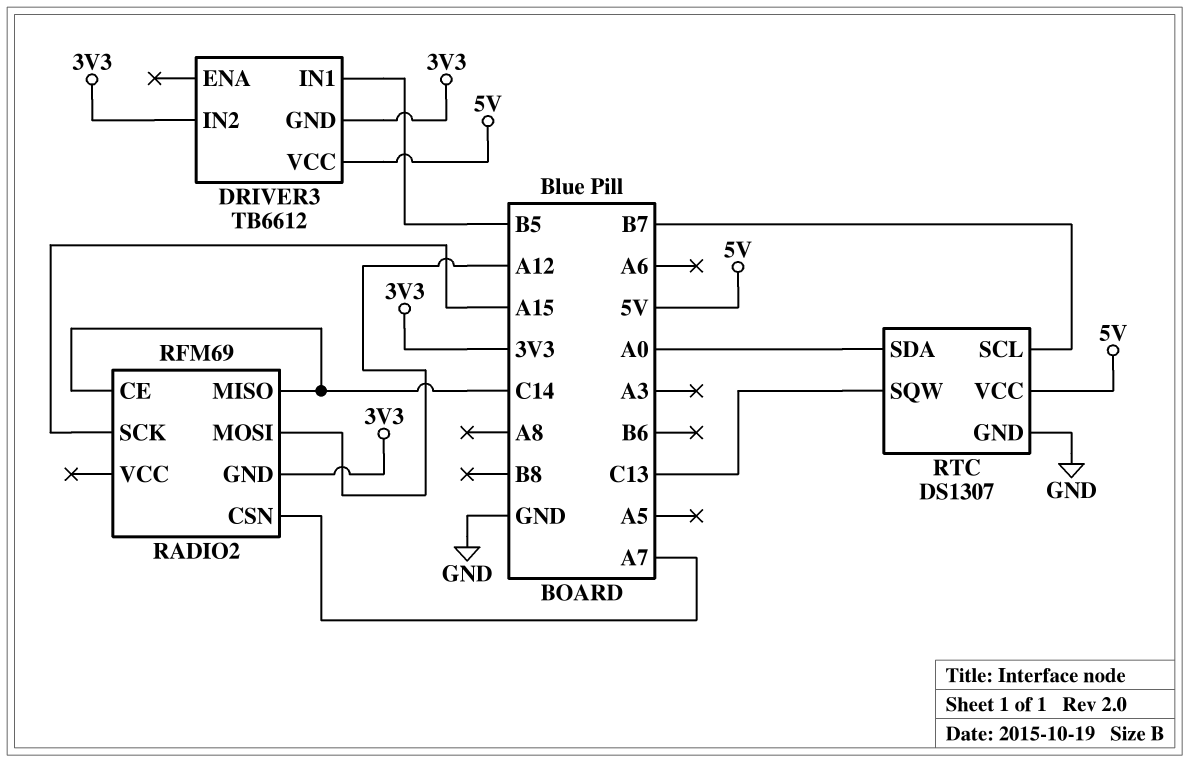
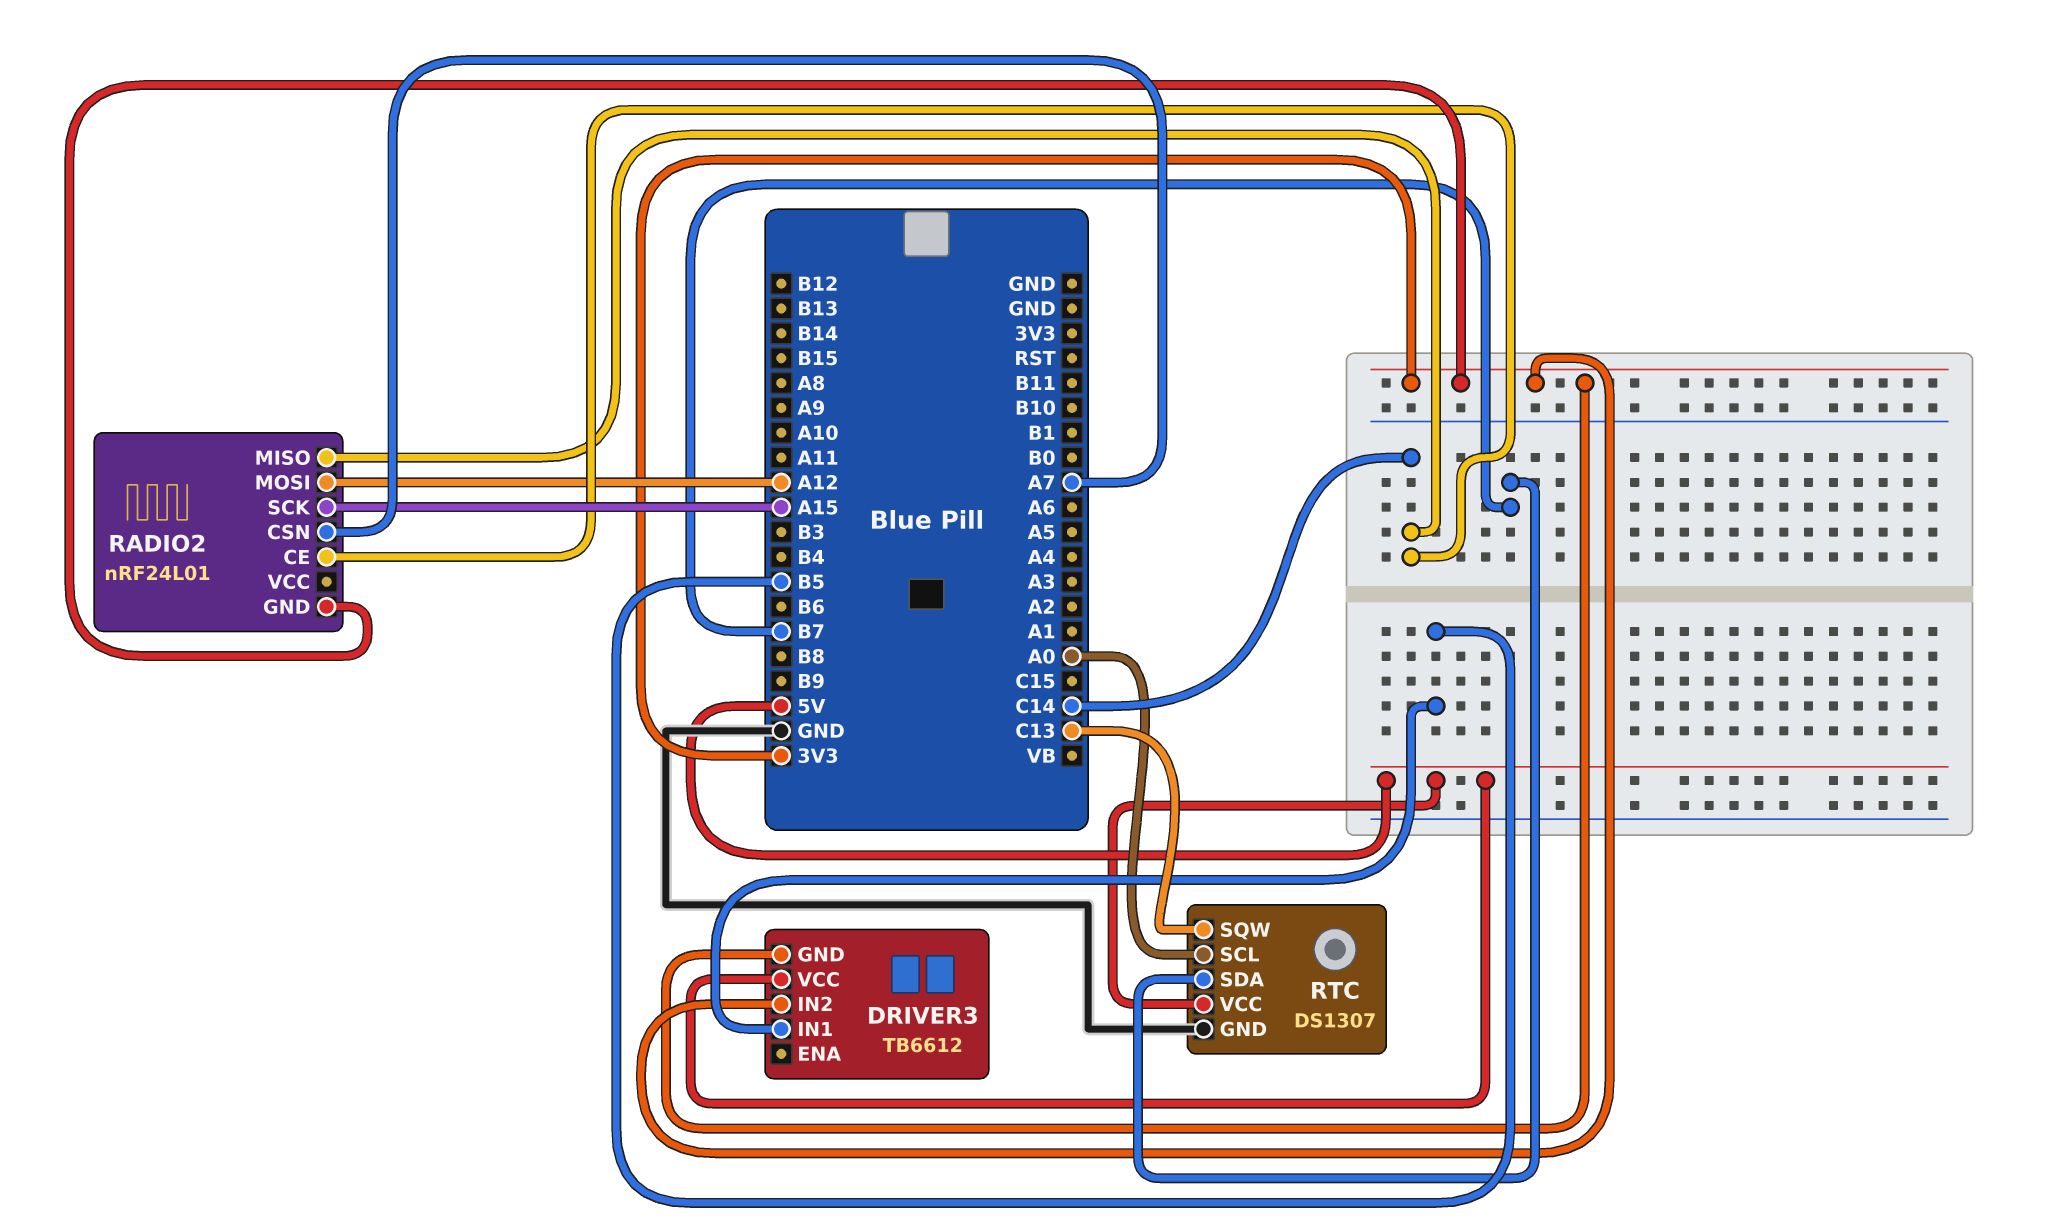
RADIO2: RFM69 -> nRF24L01
RTC pin SCL: B7 -> A0
RTC pin SDA: A0 -> B7

